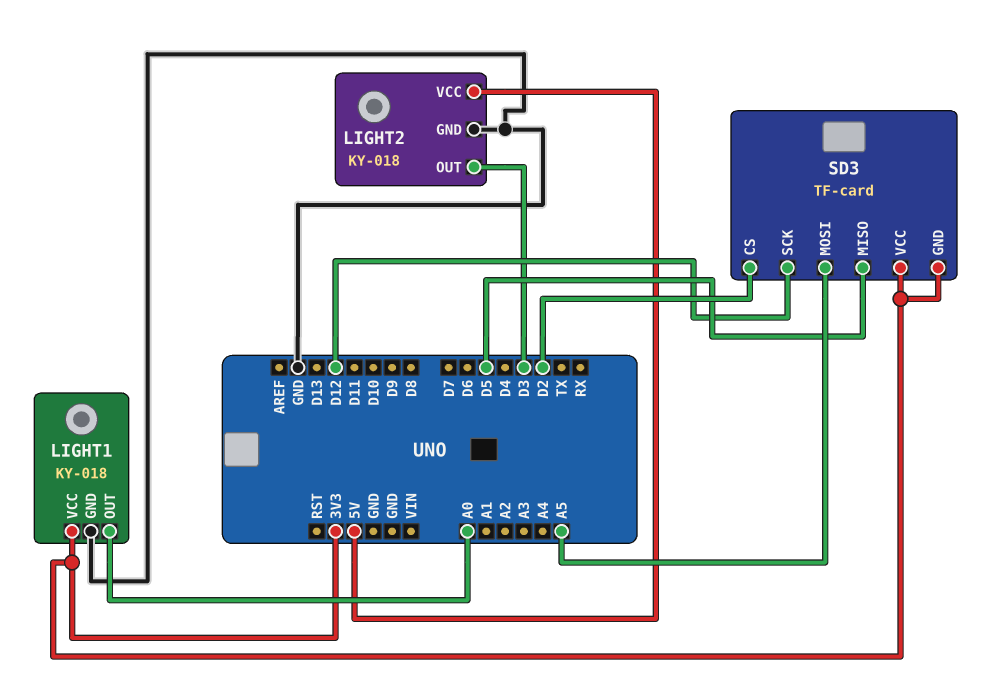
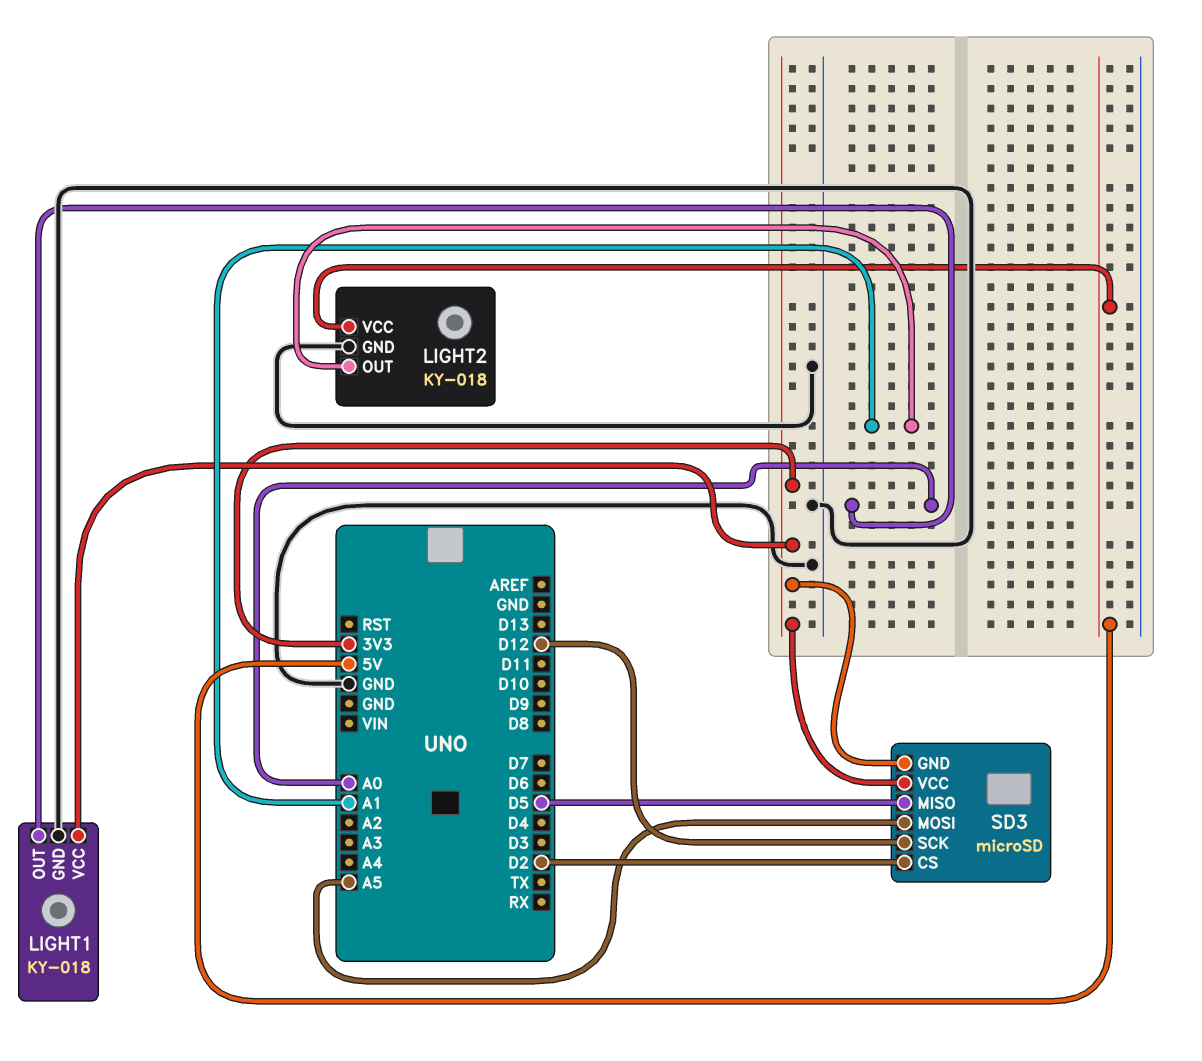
LIGHT2 pin OUT: D3 -> A1
SD3: TF-card -> microSD

